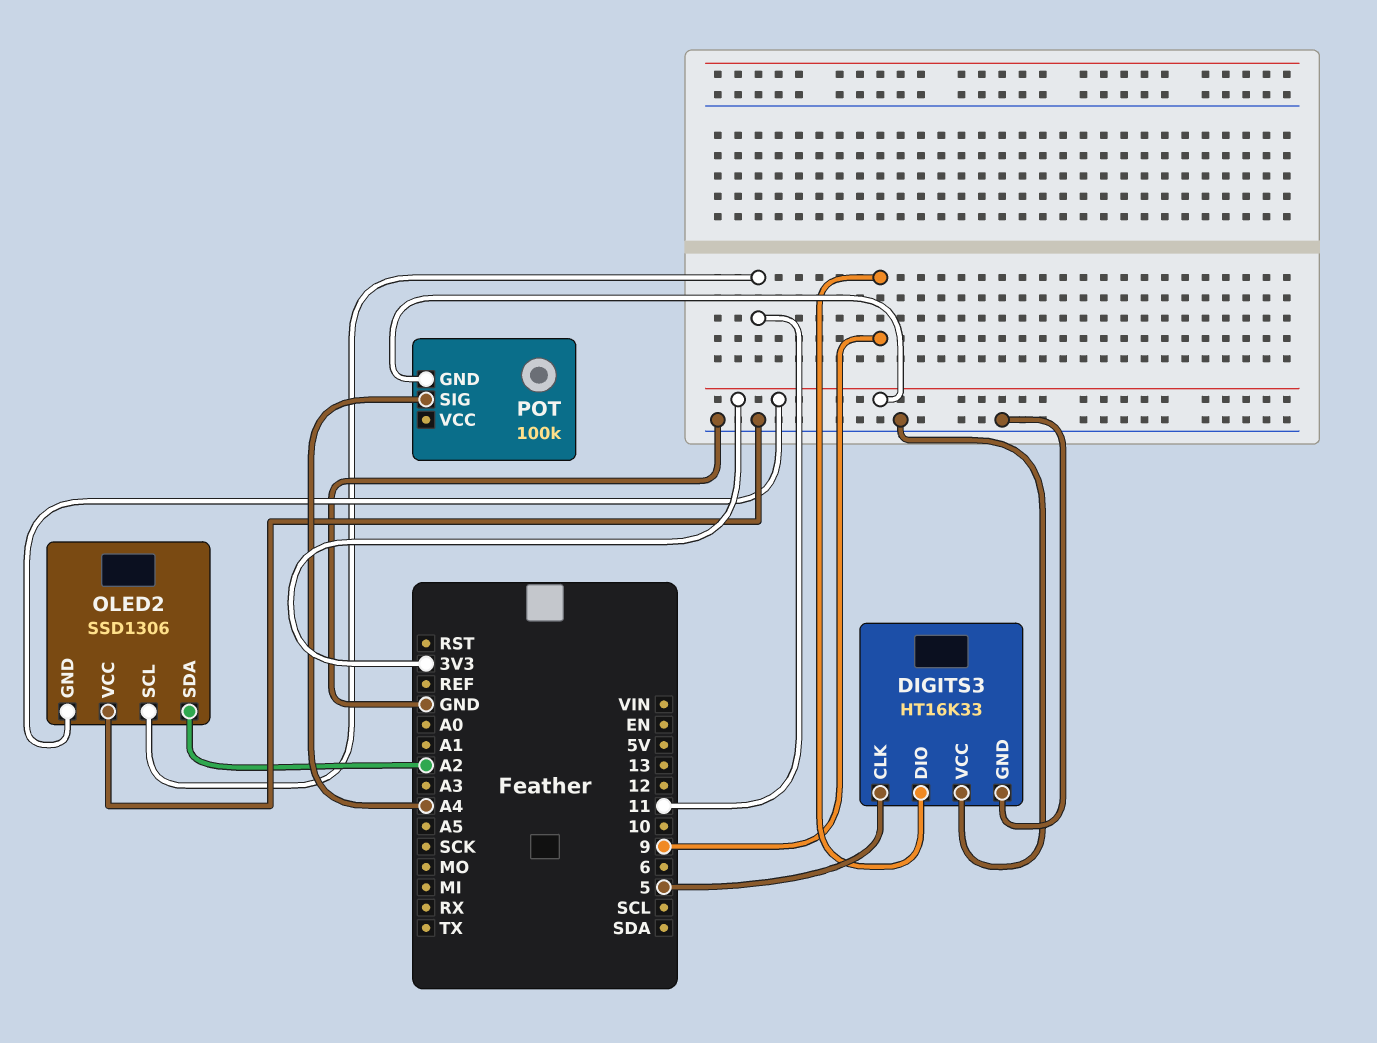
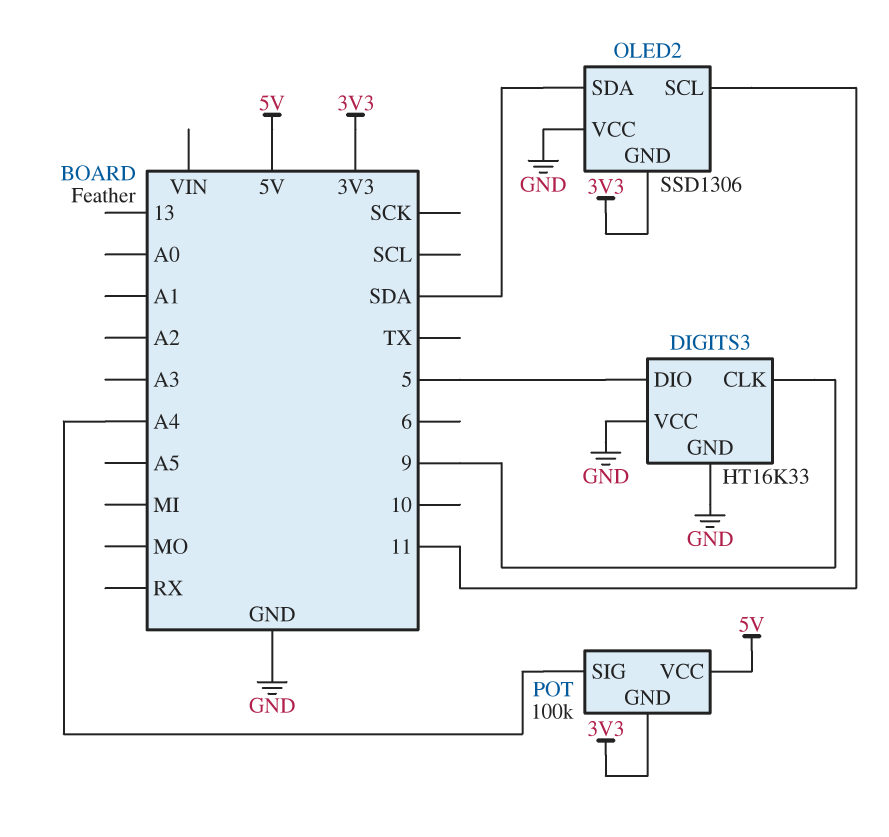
DIGITS3 pin CLK: 5 -> 9
DIGITS3 pin DIO: 9 -> 5
OLED2 pin SDA: A2 -> SDA
POT pin VCC: none -> 5V

